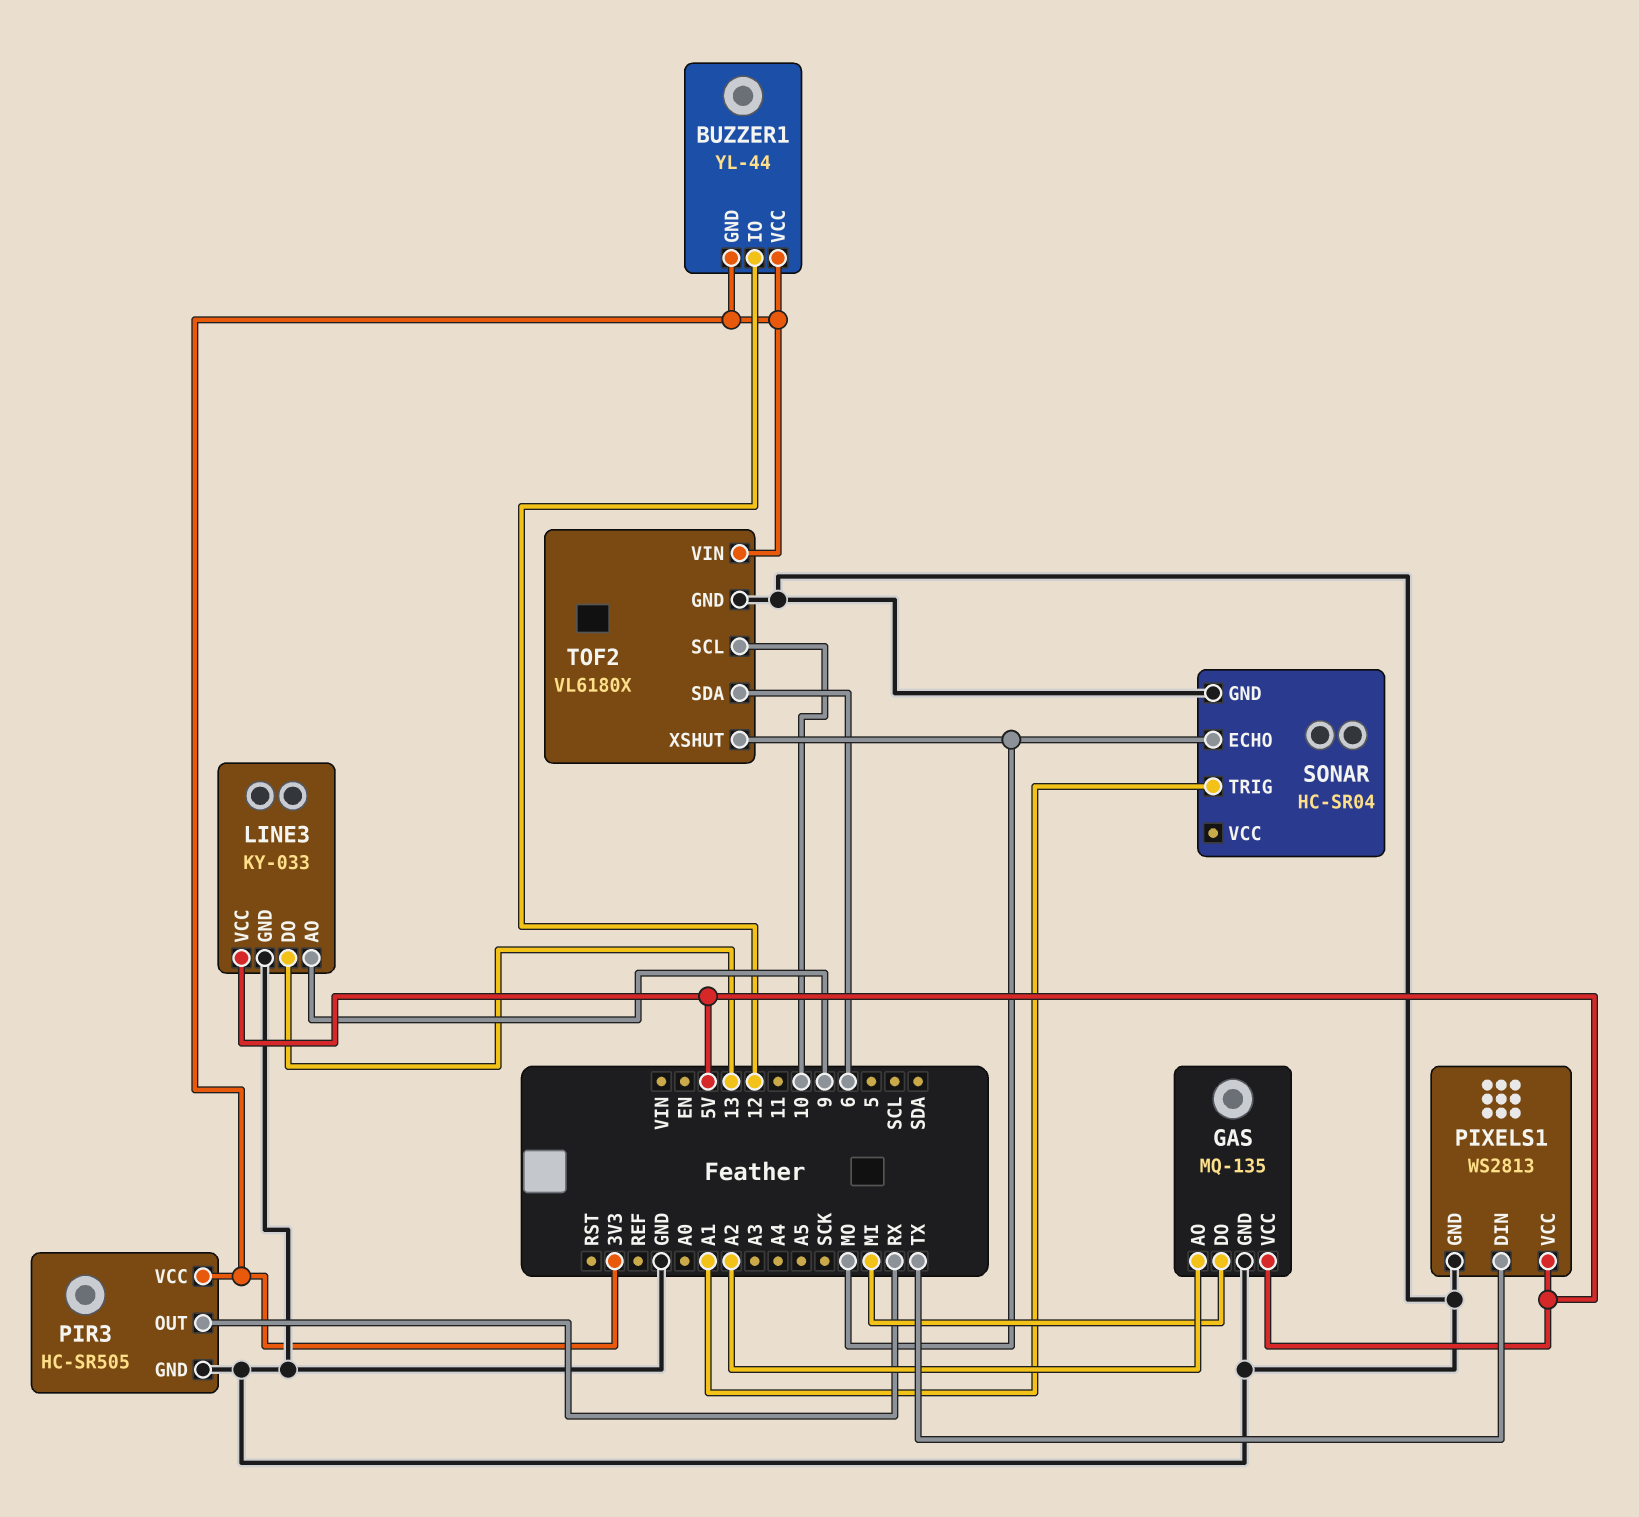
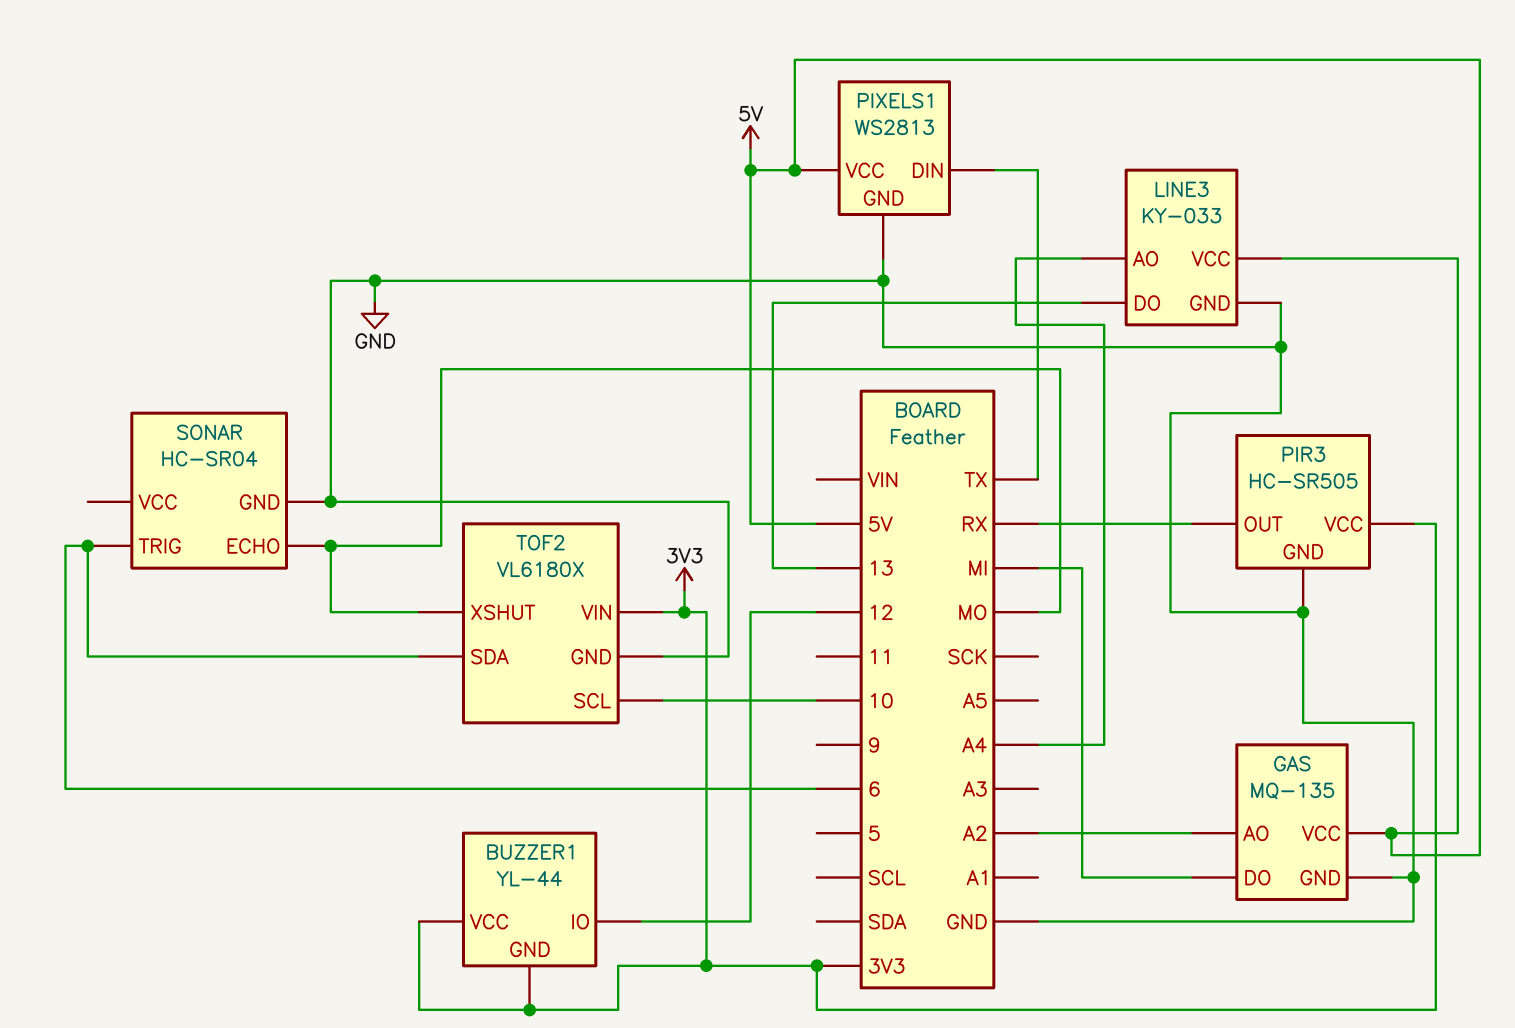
LINE3 pin AO: 9 -> A4
SONAR pin TRIG: A1 -> 6

